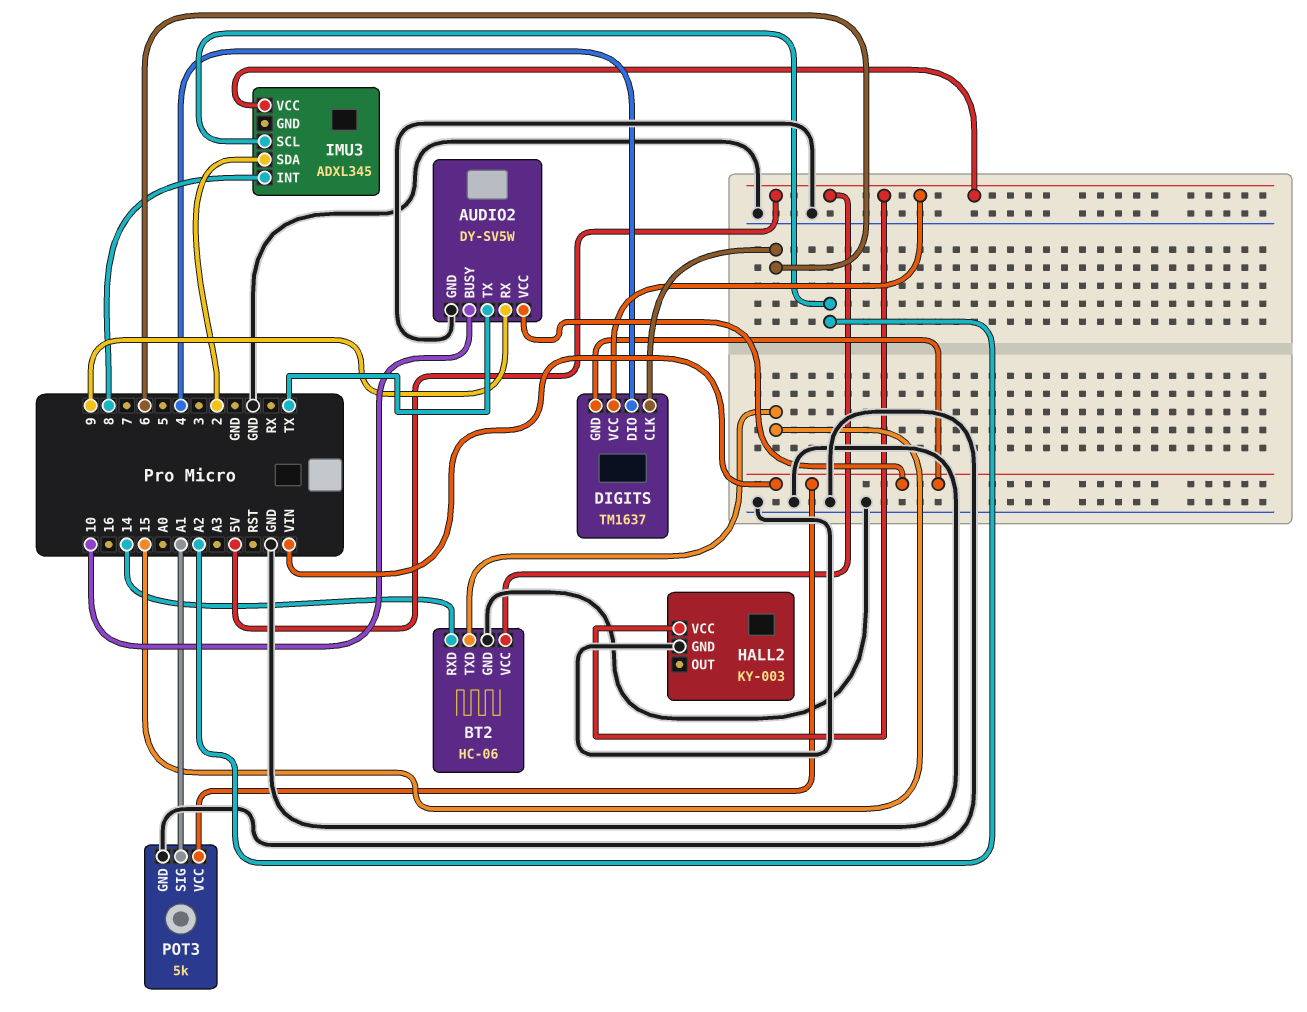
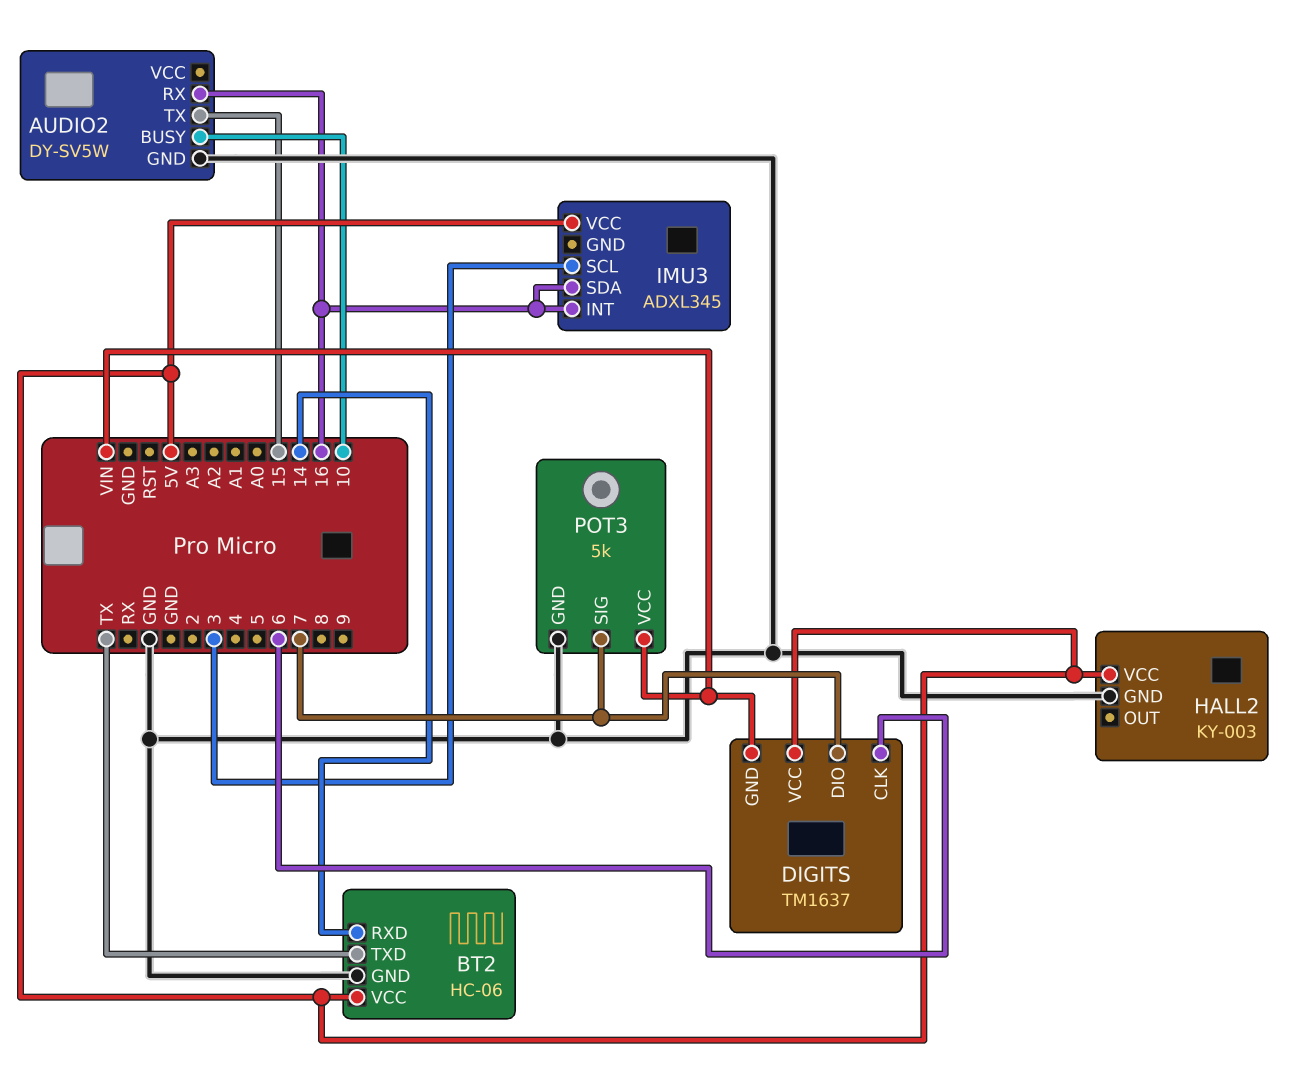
AUDIO2 pin RX: 9 -> 16
AUDIO2 pin TX: TX -> 15
AUDIO2 pin VCC: VIN -> none
BT2 pin TXD: 15 -> TX
DIGITS pin DIO: 4 -> 7
IMU3 pin INT: 8 -> 16
IMU3 pin SCL: A2 -> 3
IMU3 pin SDA: 2 -> 16
POT3 pin SIG: A1 -> 7

